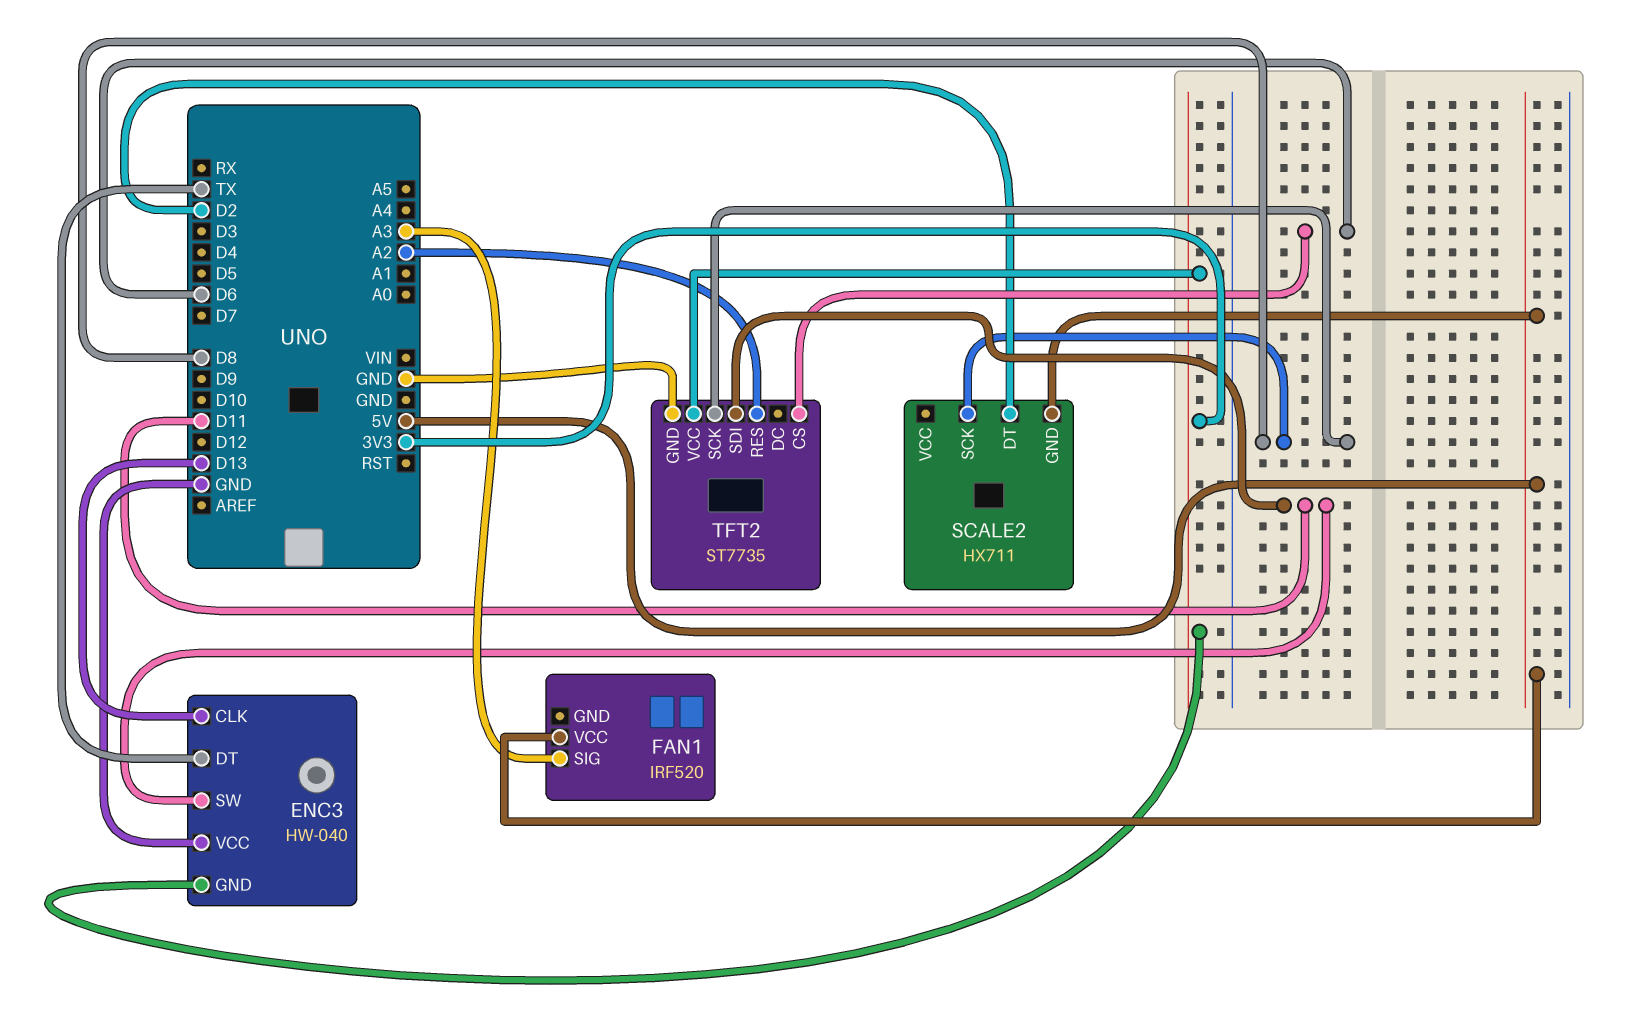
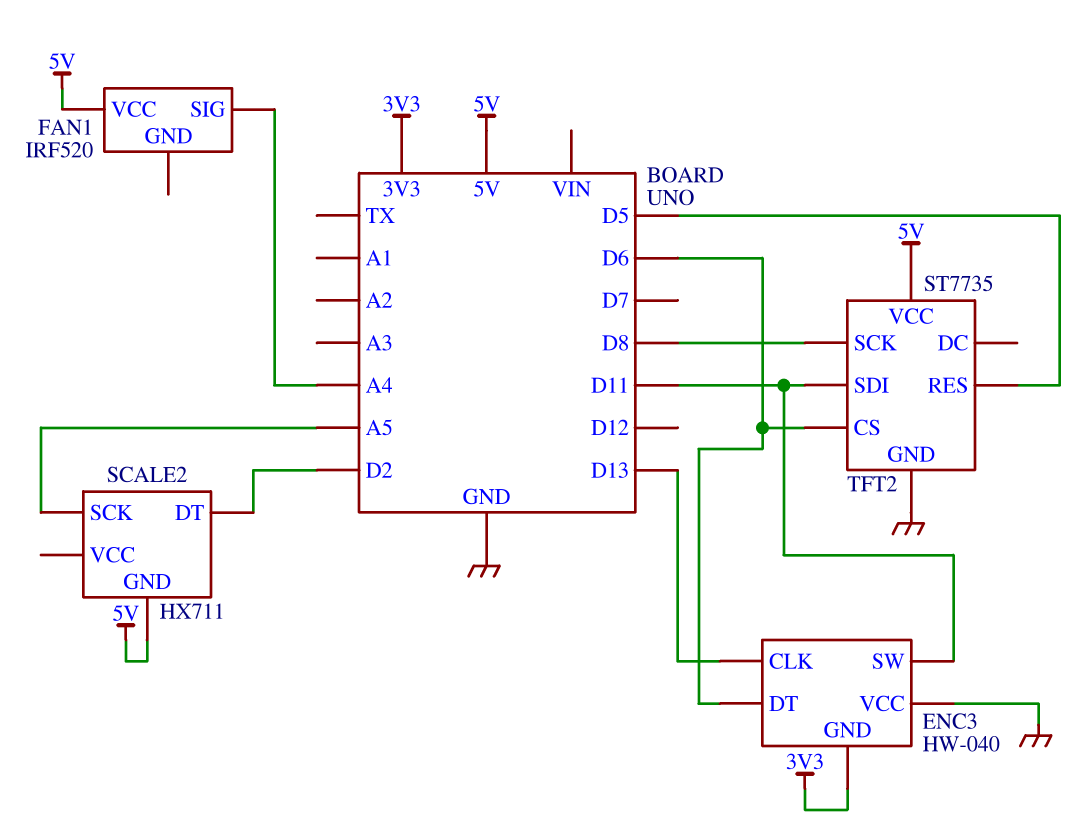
ENC3 pin DT: TX -> D6
FAN1 pin SIG: A3 -> A4
SCALE2 pin SCK: D8 -> A5
TFT2 pin RES: A2 -> D5
TFT2 pin VCC: 3V3 -> 5V

